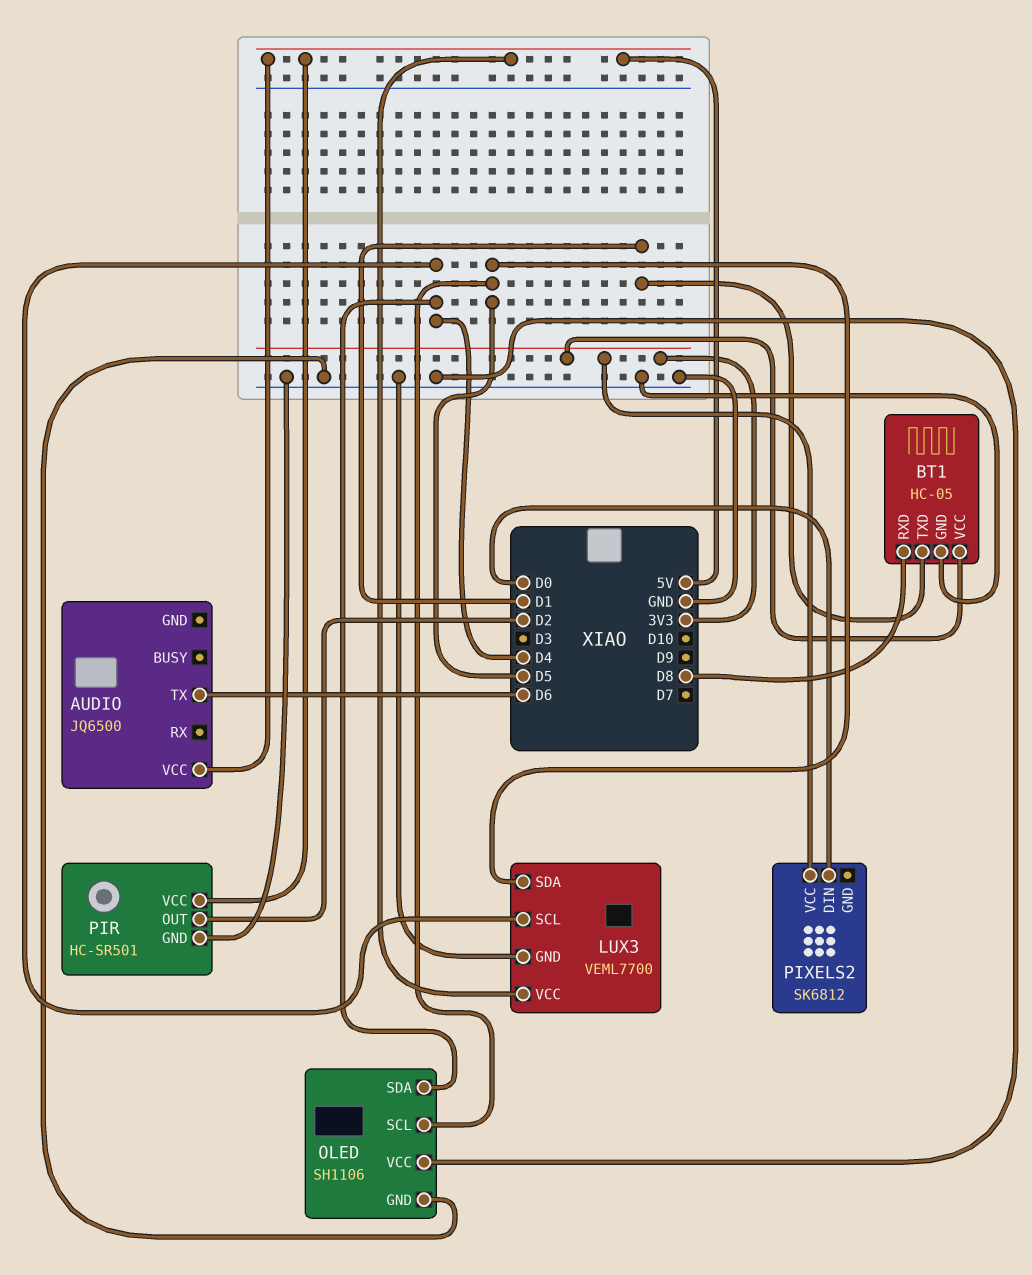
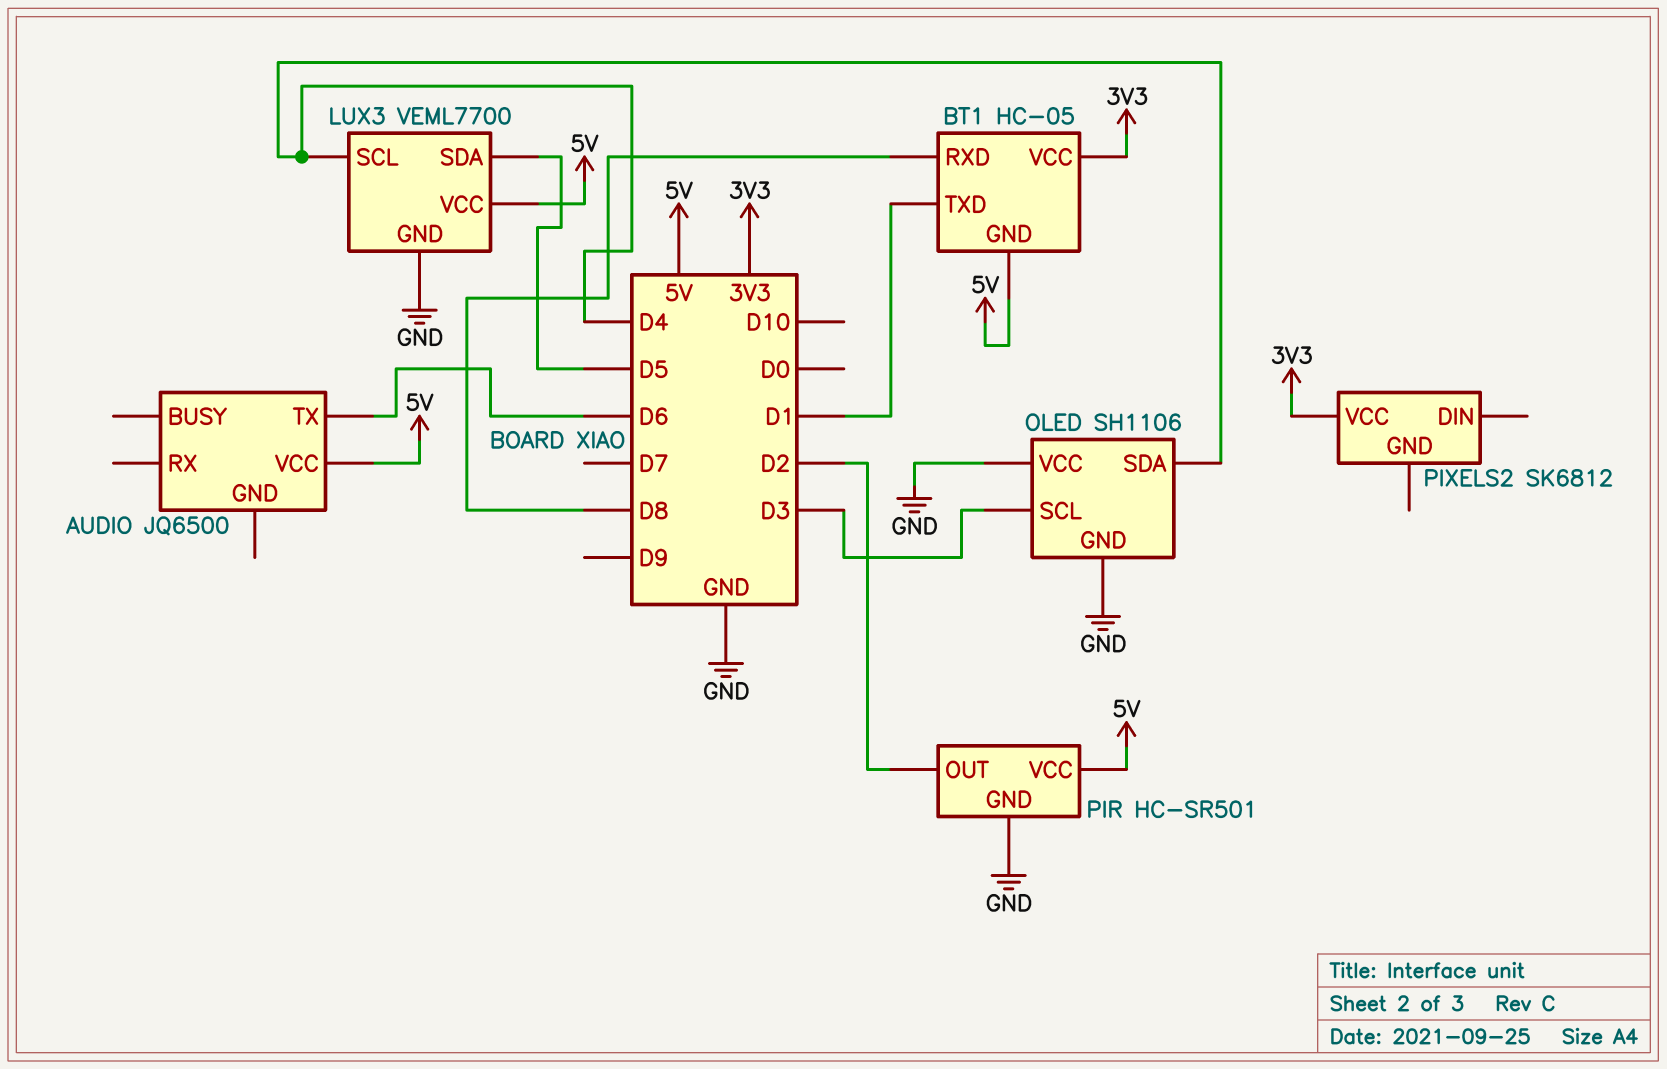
BT1 pin GND: GND -> 5V
OLED pin SCL: D5 -> D3
PIXELS2 pin DIN: D0 -> none

